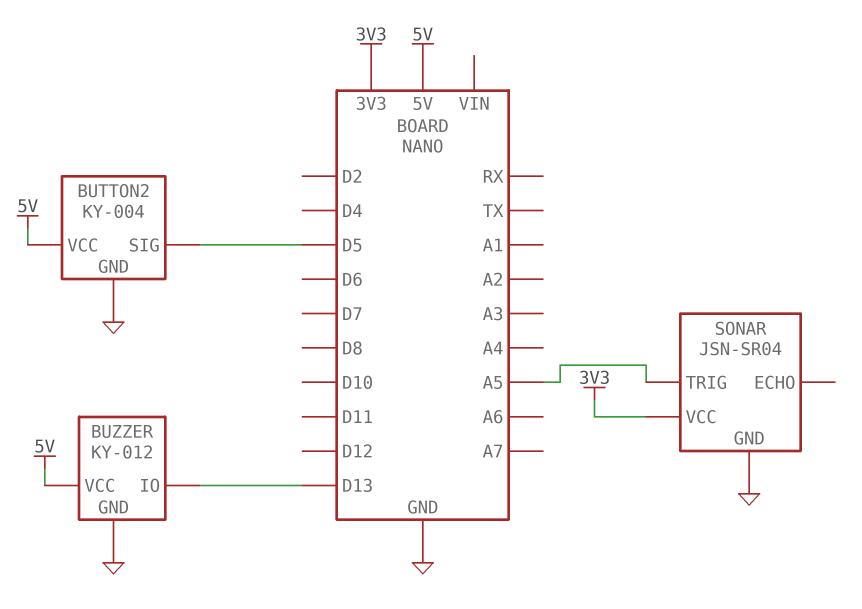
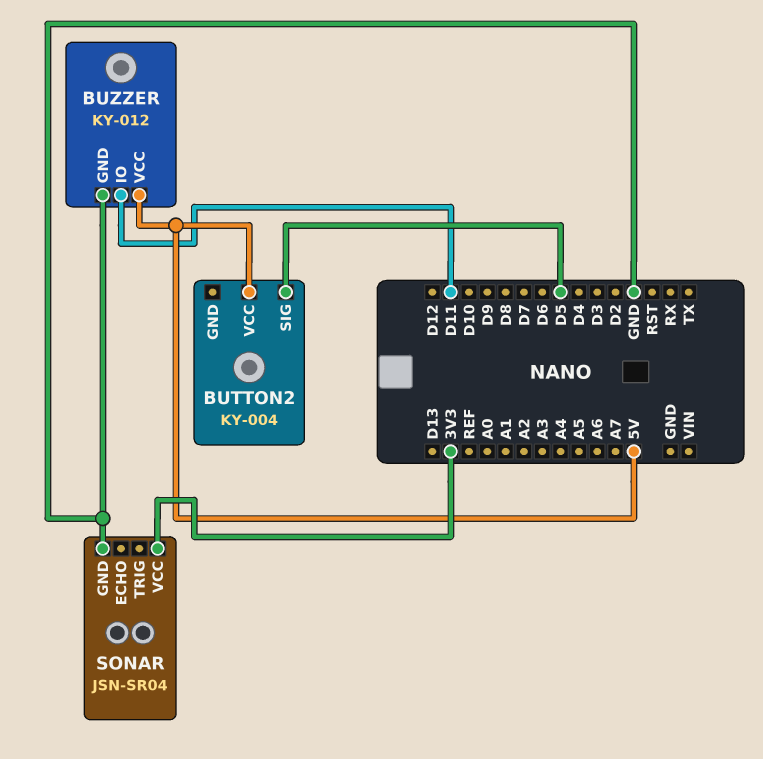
BUTTON2 pin GND: GND -> none
BUZZER pin IO: D13 -> D11
SONAR pin TRIG: A5 -> none

